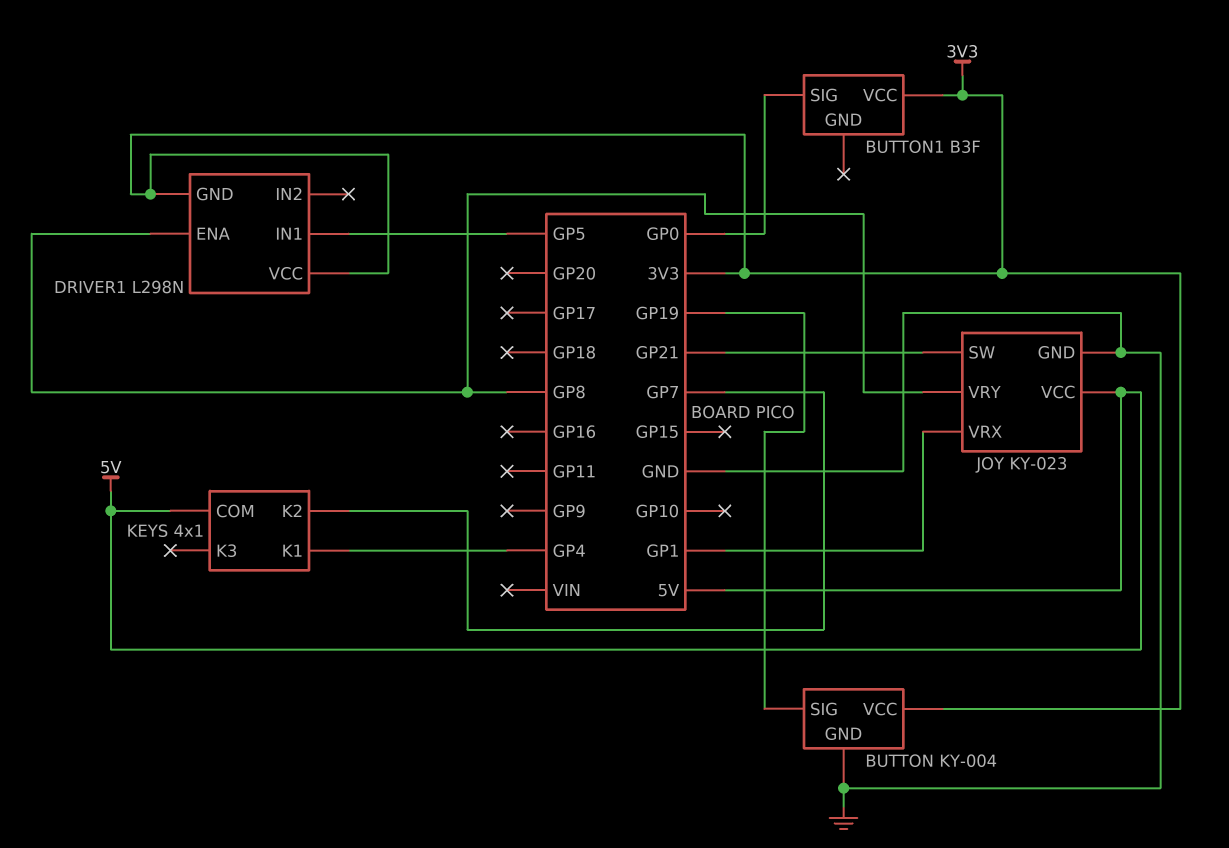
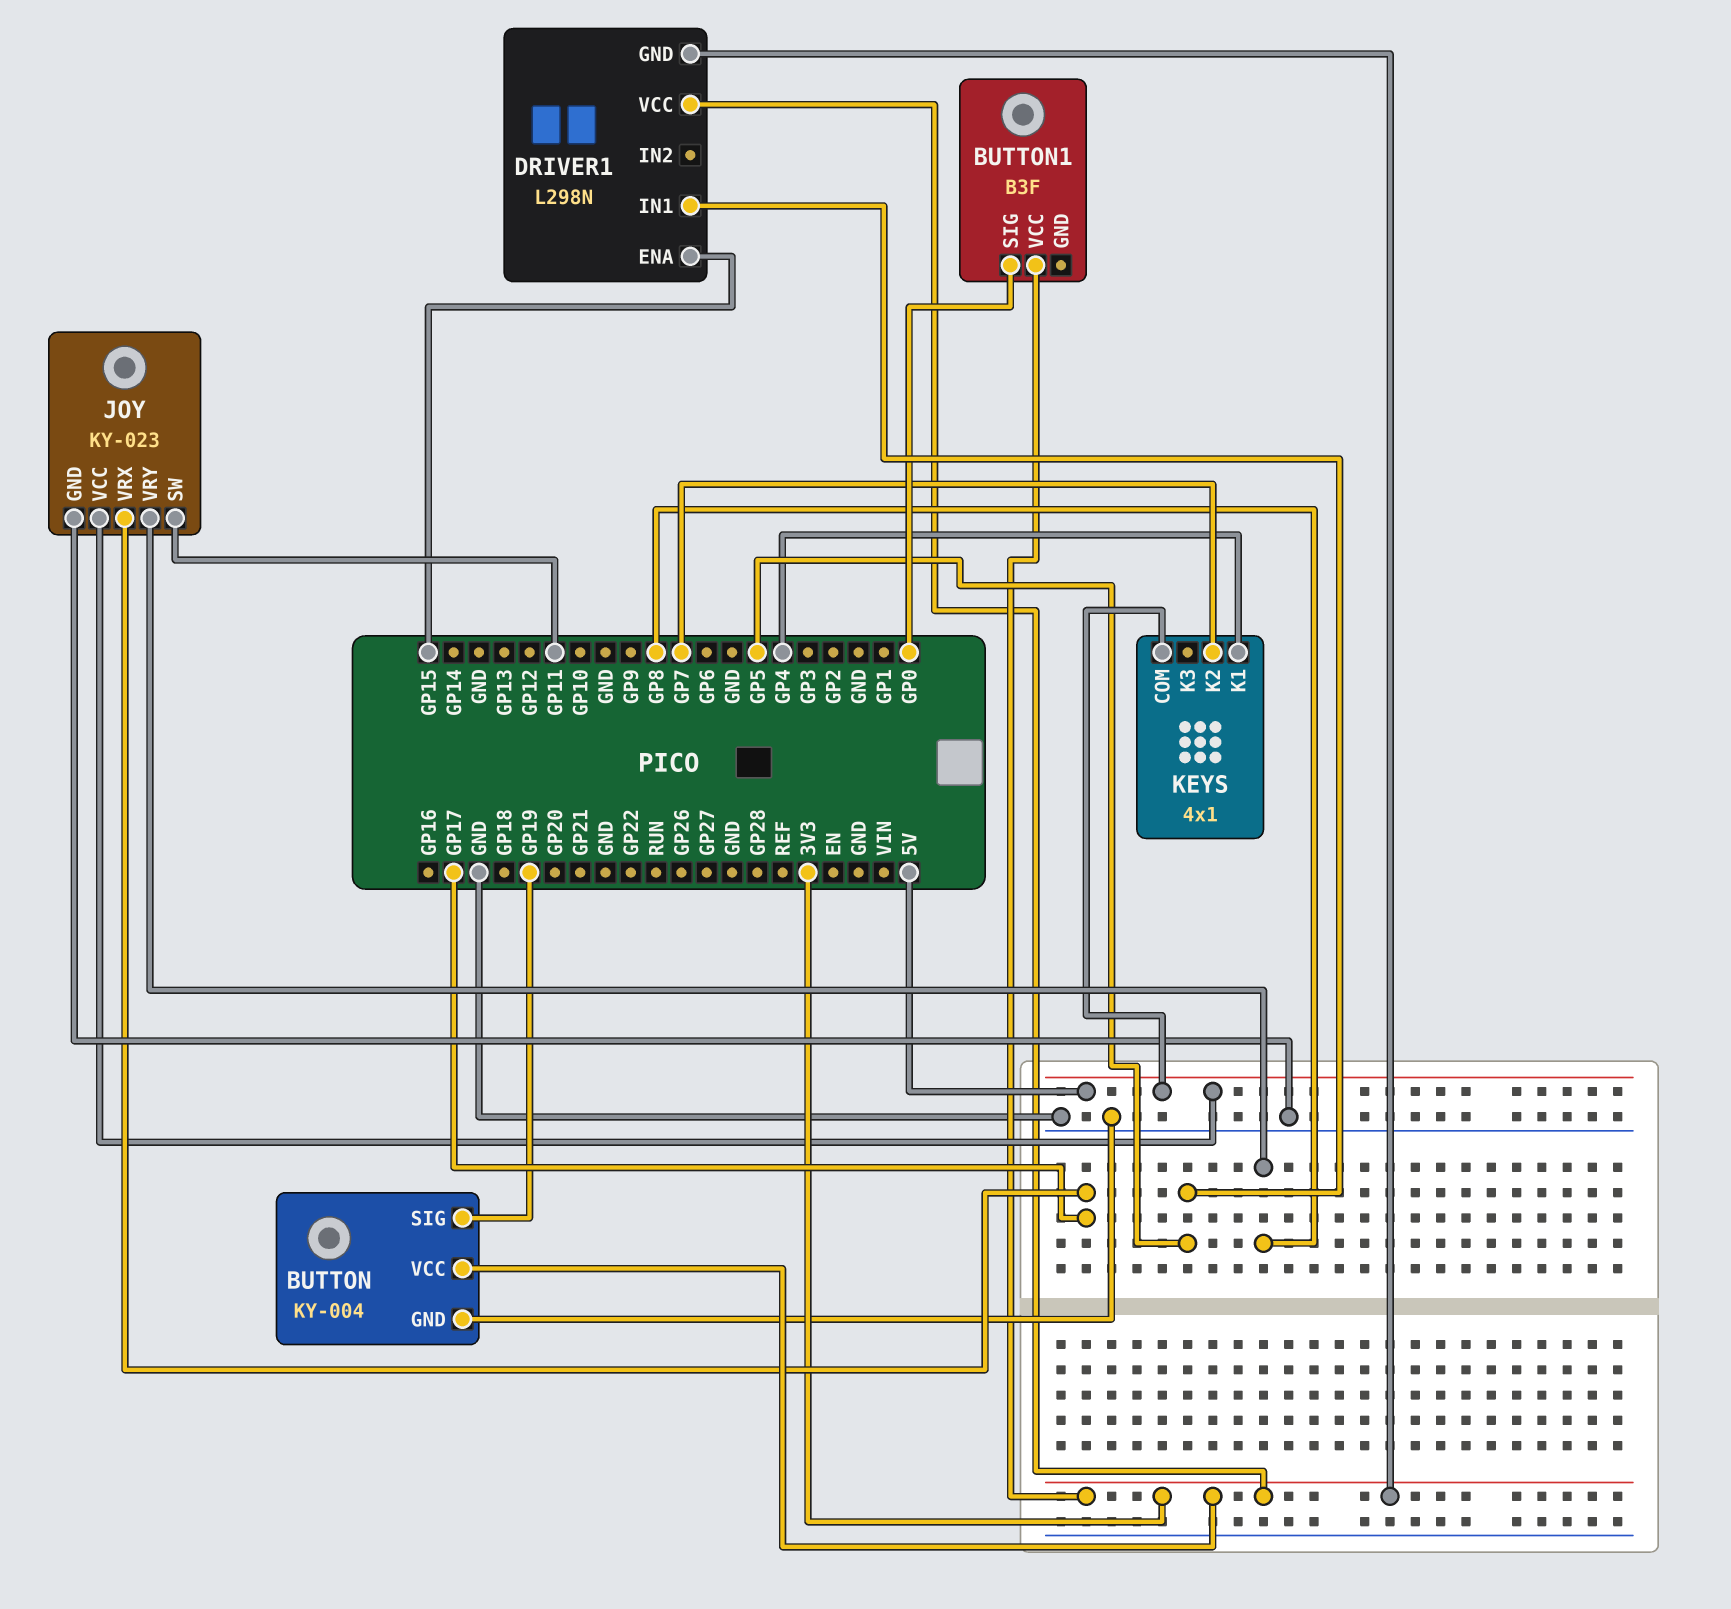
DRIVER1 pin ENA: GP8 -> GP15
JOY pin SW: GP21 -> GP11
JOY pin VRX: GP1 -> GP17

